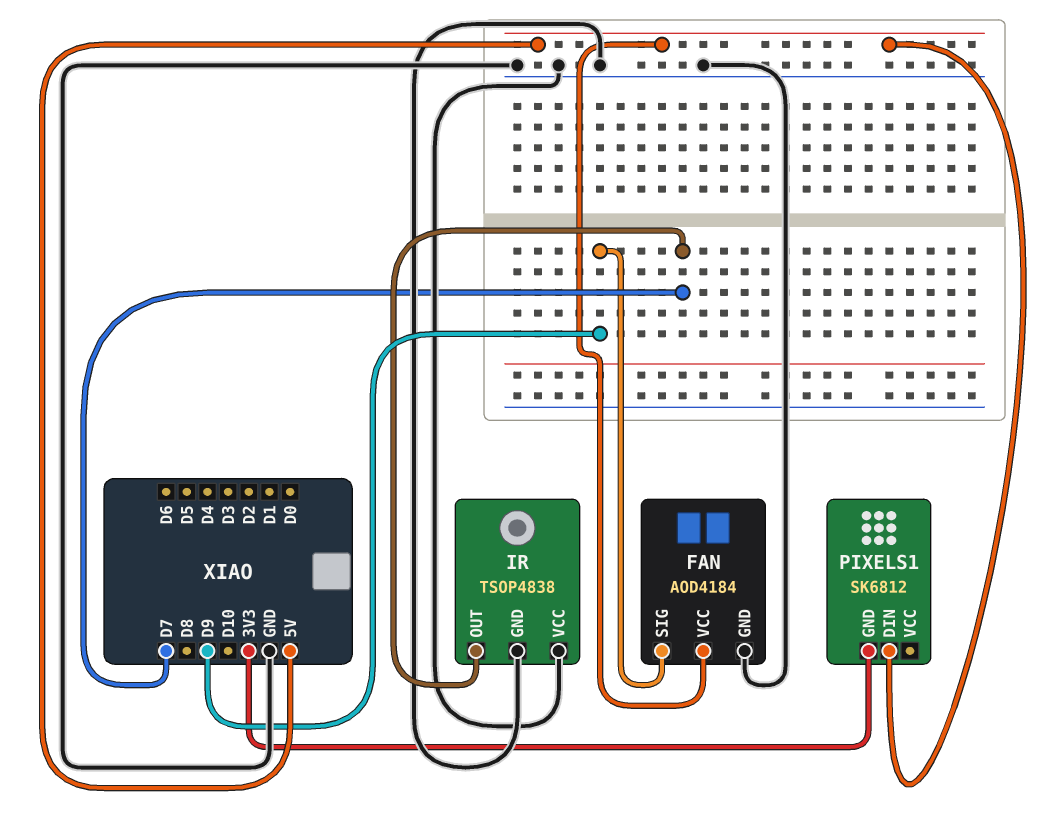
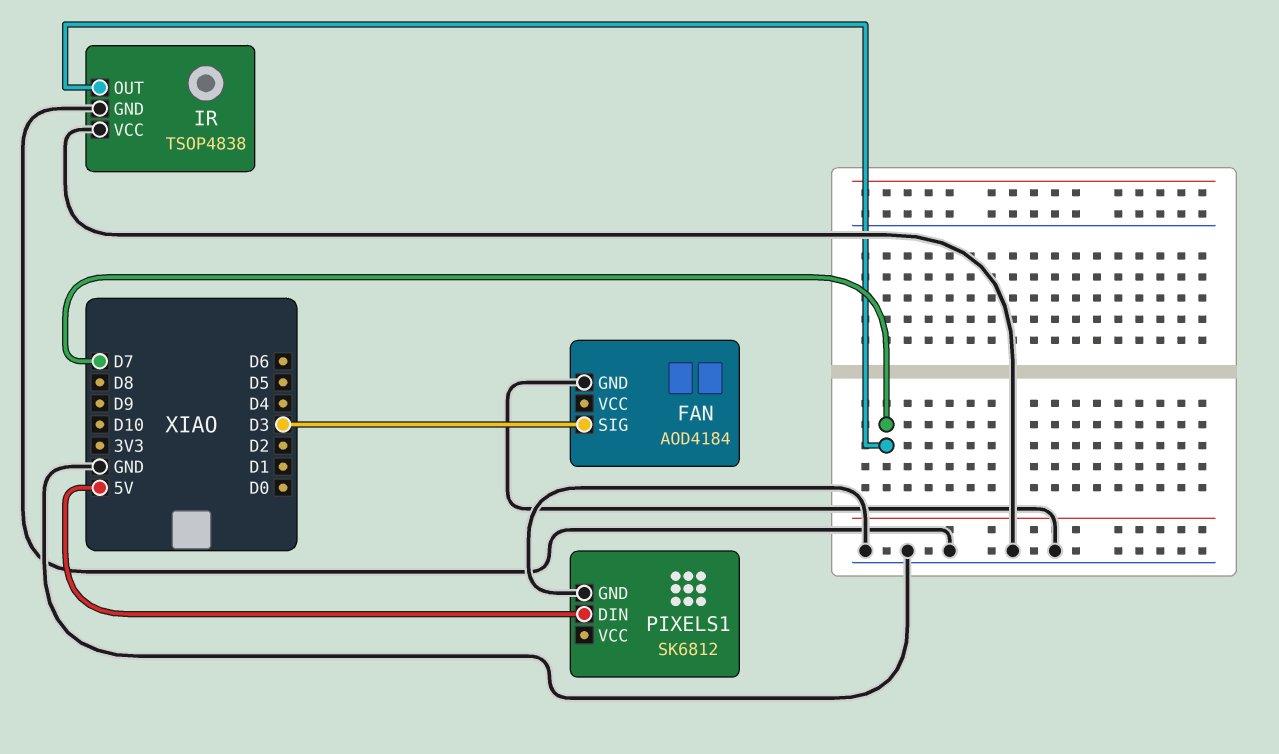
FAN pin SIG: D9 -> D3
FAN pin VCC: 5V -> none
PIXELS1 pin GND: 3V3 -> GND

